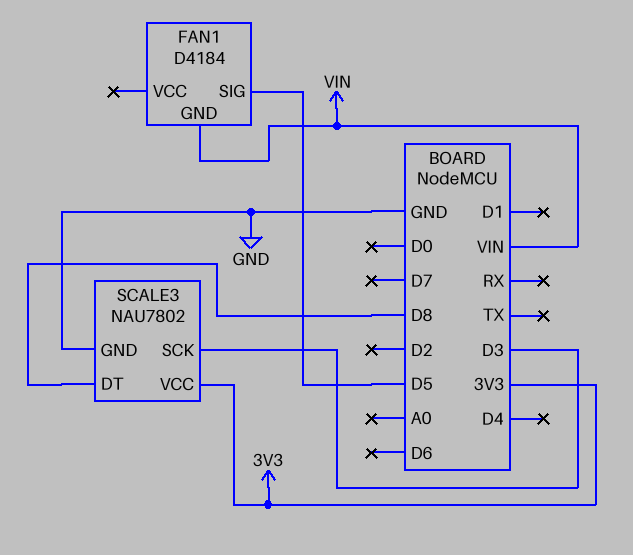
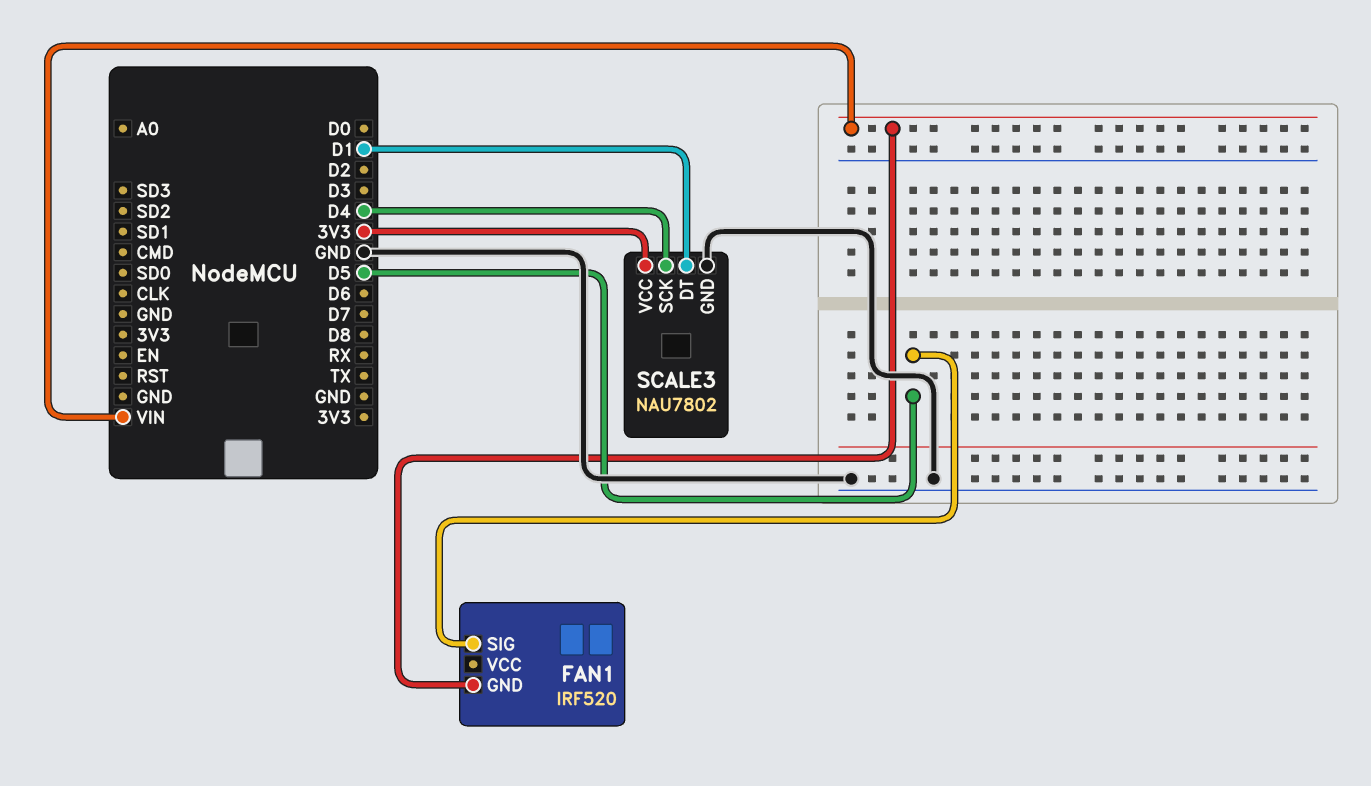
FAN1: D4184 -> IRF520
SCALE3 pin DT: D8 -> D1
SCALE3 pin SCK: D3 -> D4

